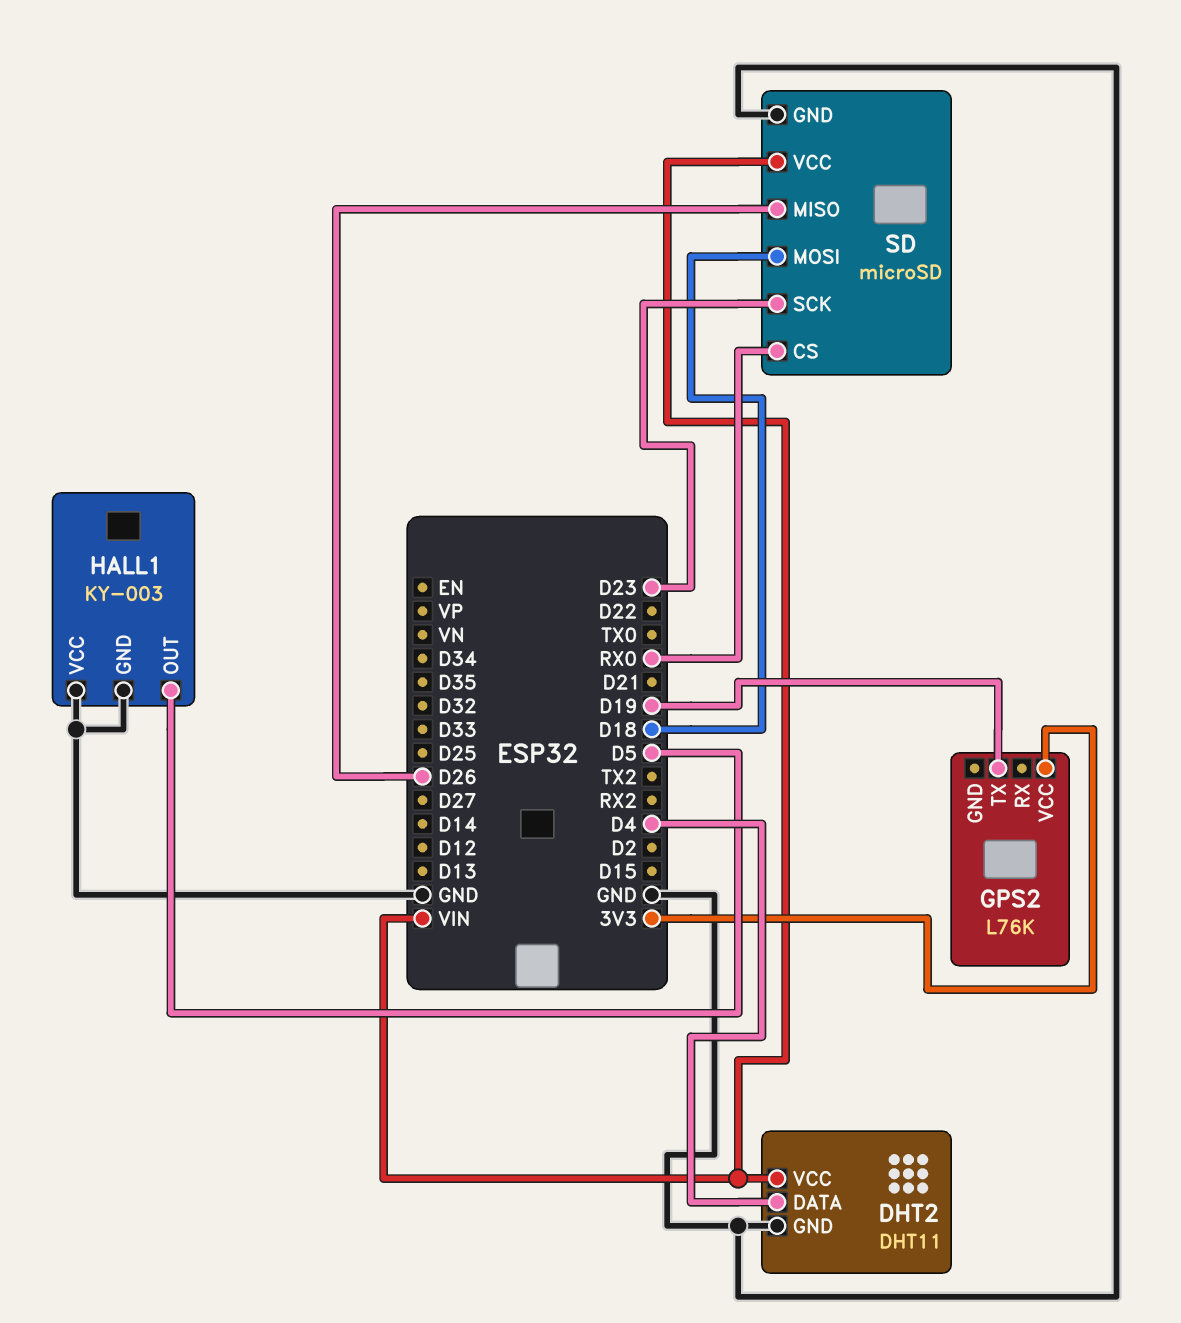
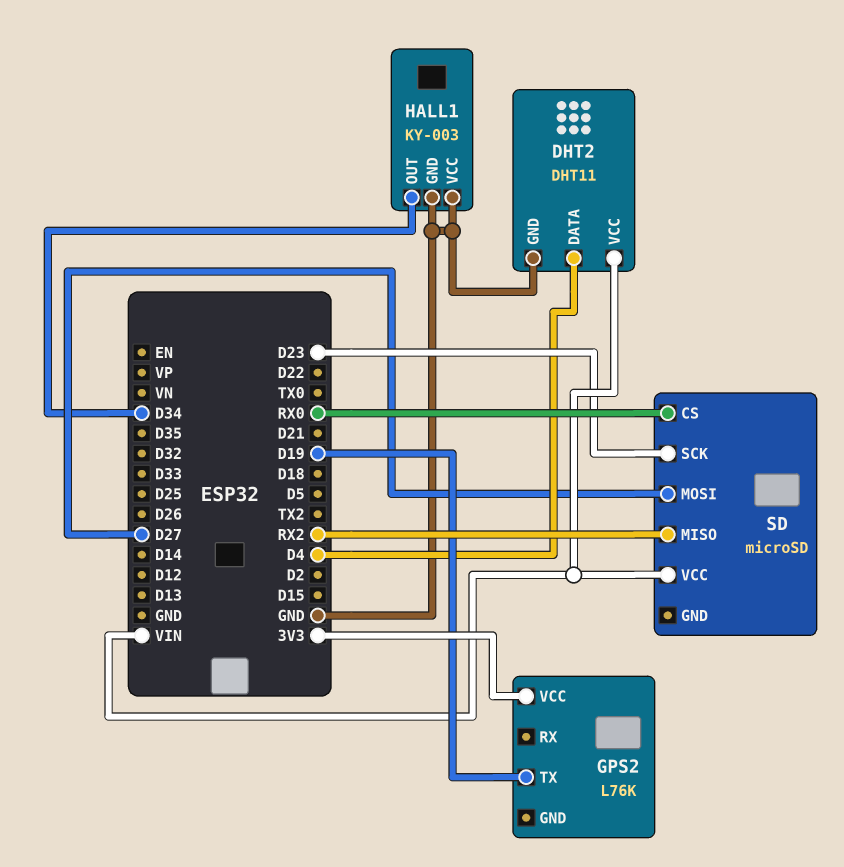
HALL1 pin OUT: D5 -> D34
SD pin GND: GND -> none
SD pin MISO: D26 -> RX2
SD pin MOSI: D18 -> D27

